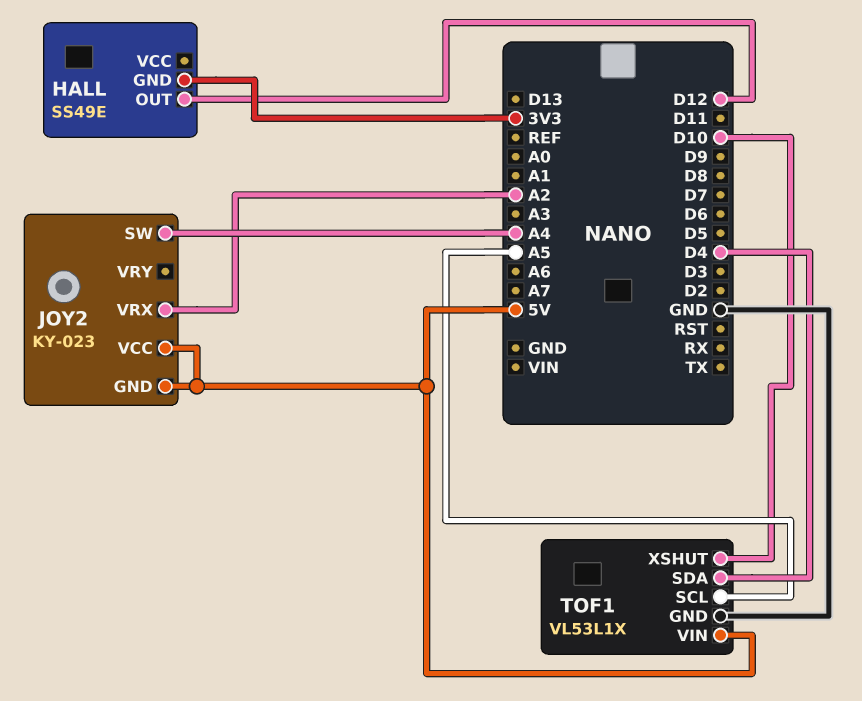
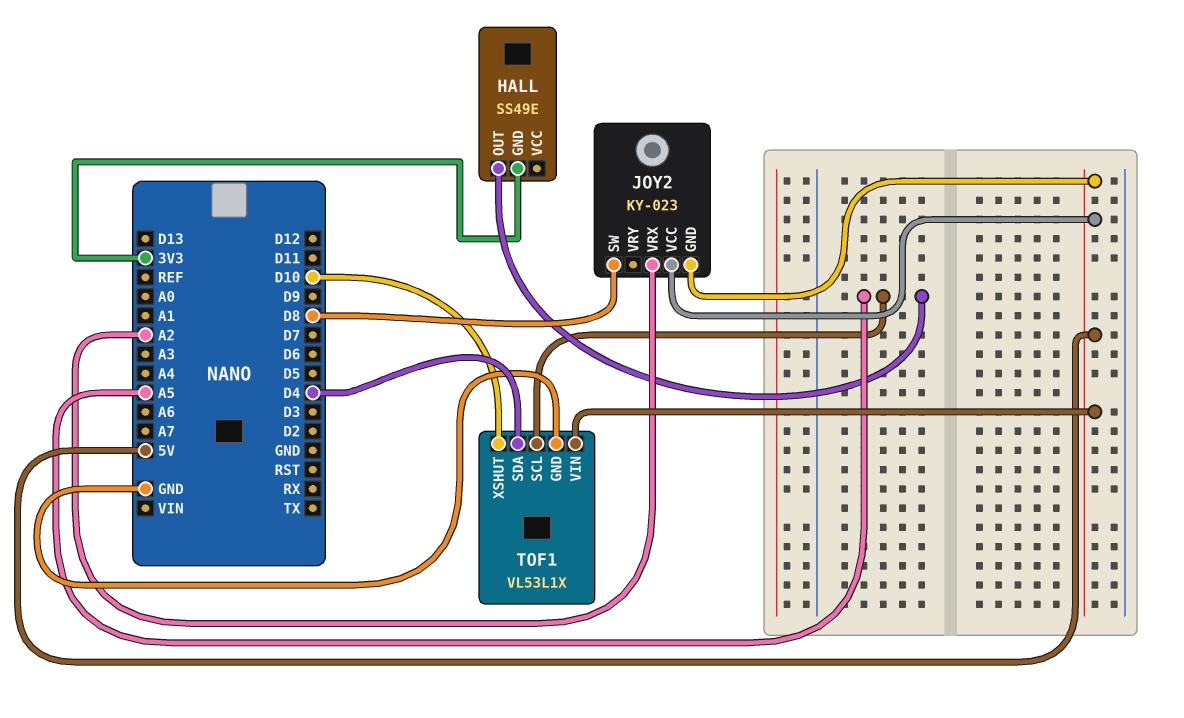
HALL pin OUT: D12 -> A5
JOY2 pin SW: A4 -> D8

